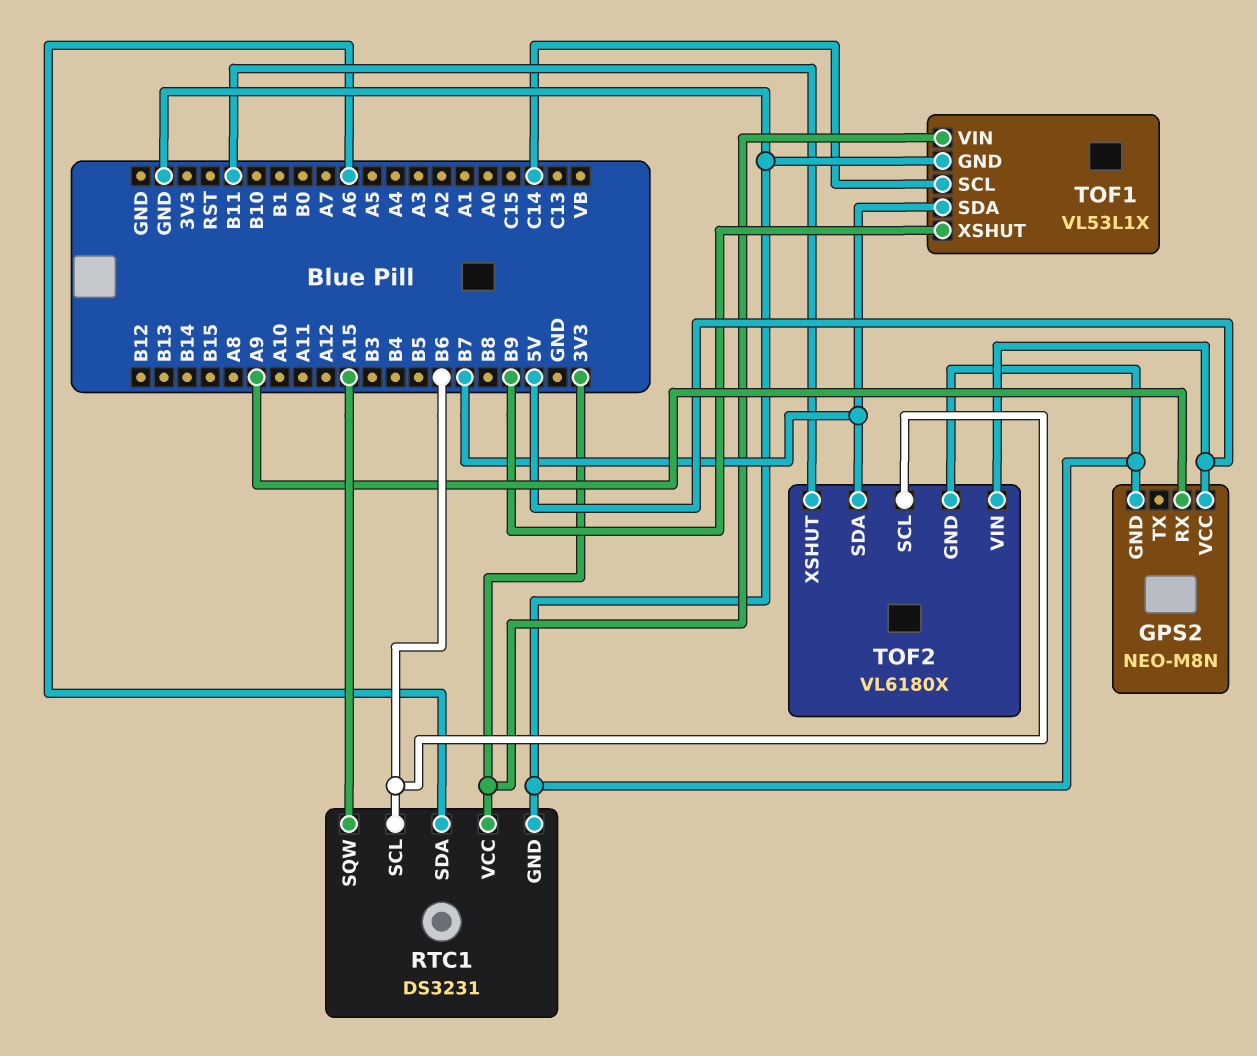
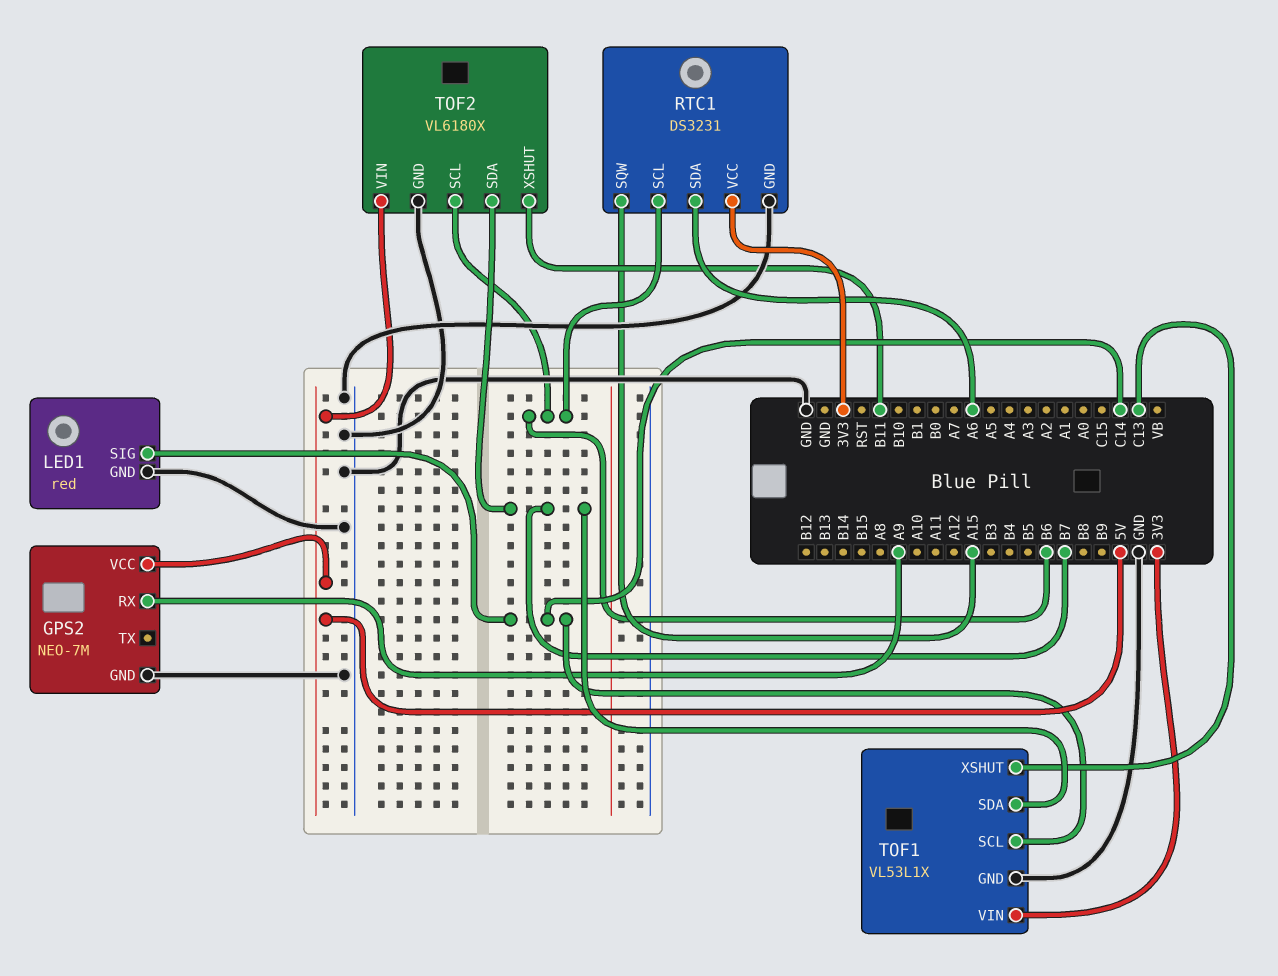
GPS2: NEO-M8N -> NEO-7M
LED1: none -> red
LED1 pin GND: none -> GND
LED1 pin SIG: none -> C14
TOF1 pin XSHUT: B9 -> C13

